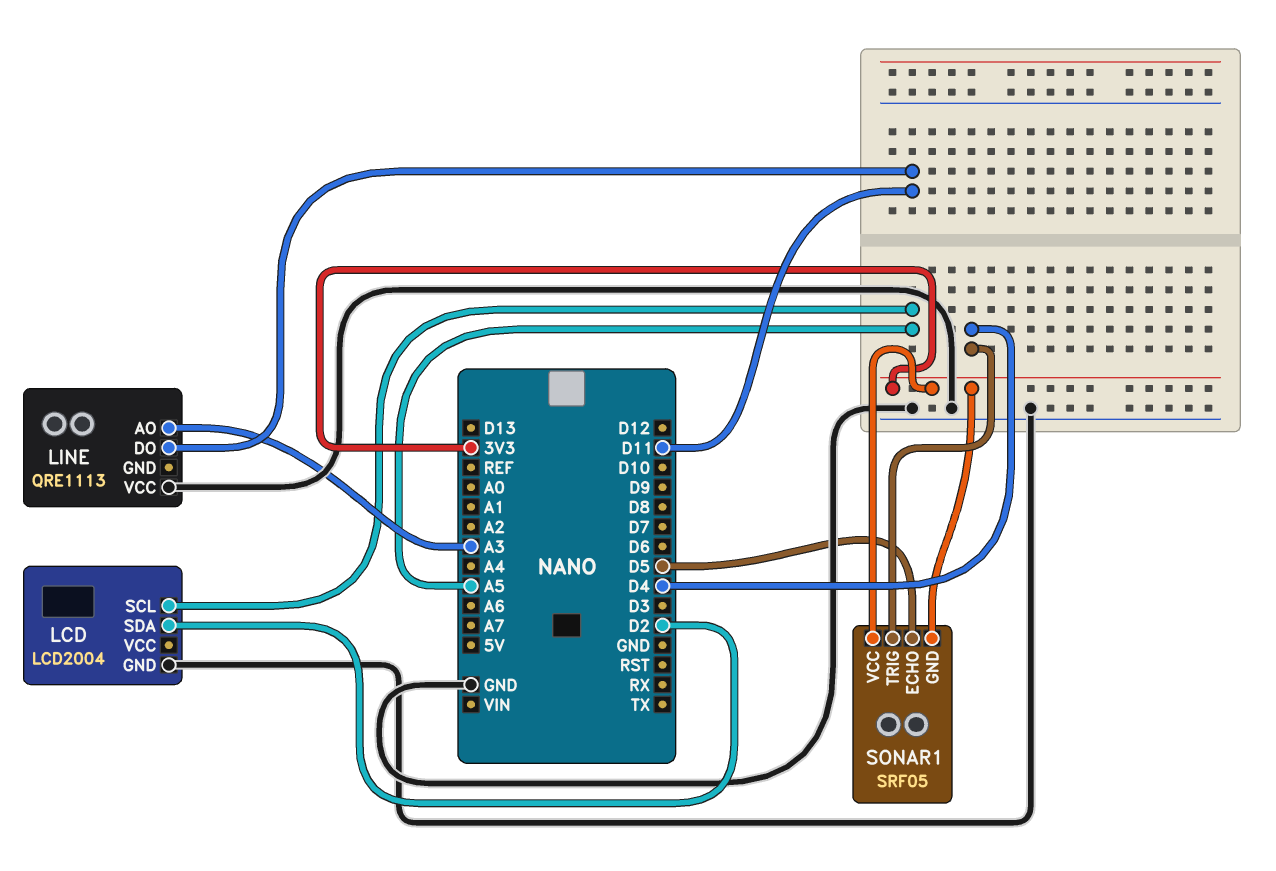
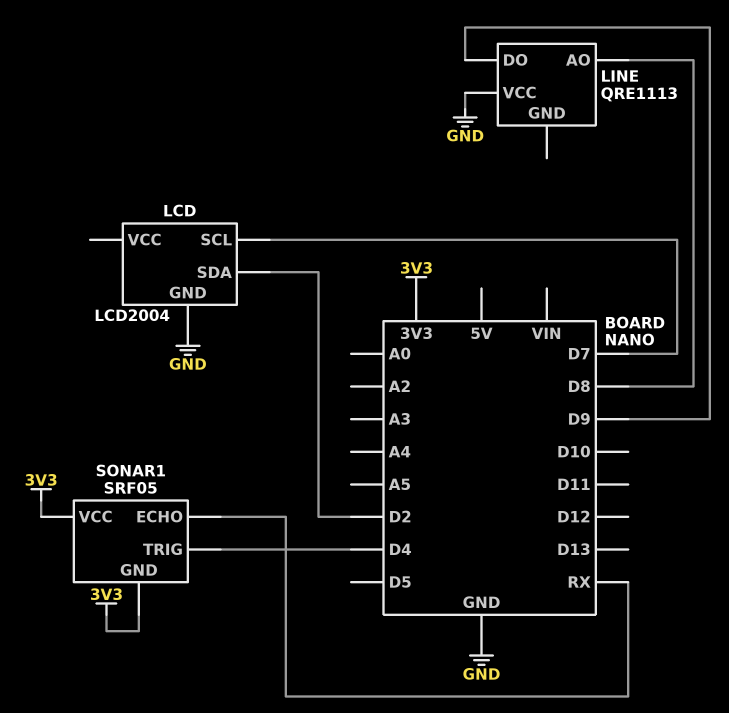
LCD pin SCL: A5 -> D7
LINE pin AO: A3 -> D8
LINE pin DO: D11 -> D9
SONAR1 pin ECHO: D5 -> RX

